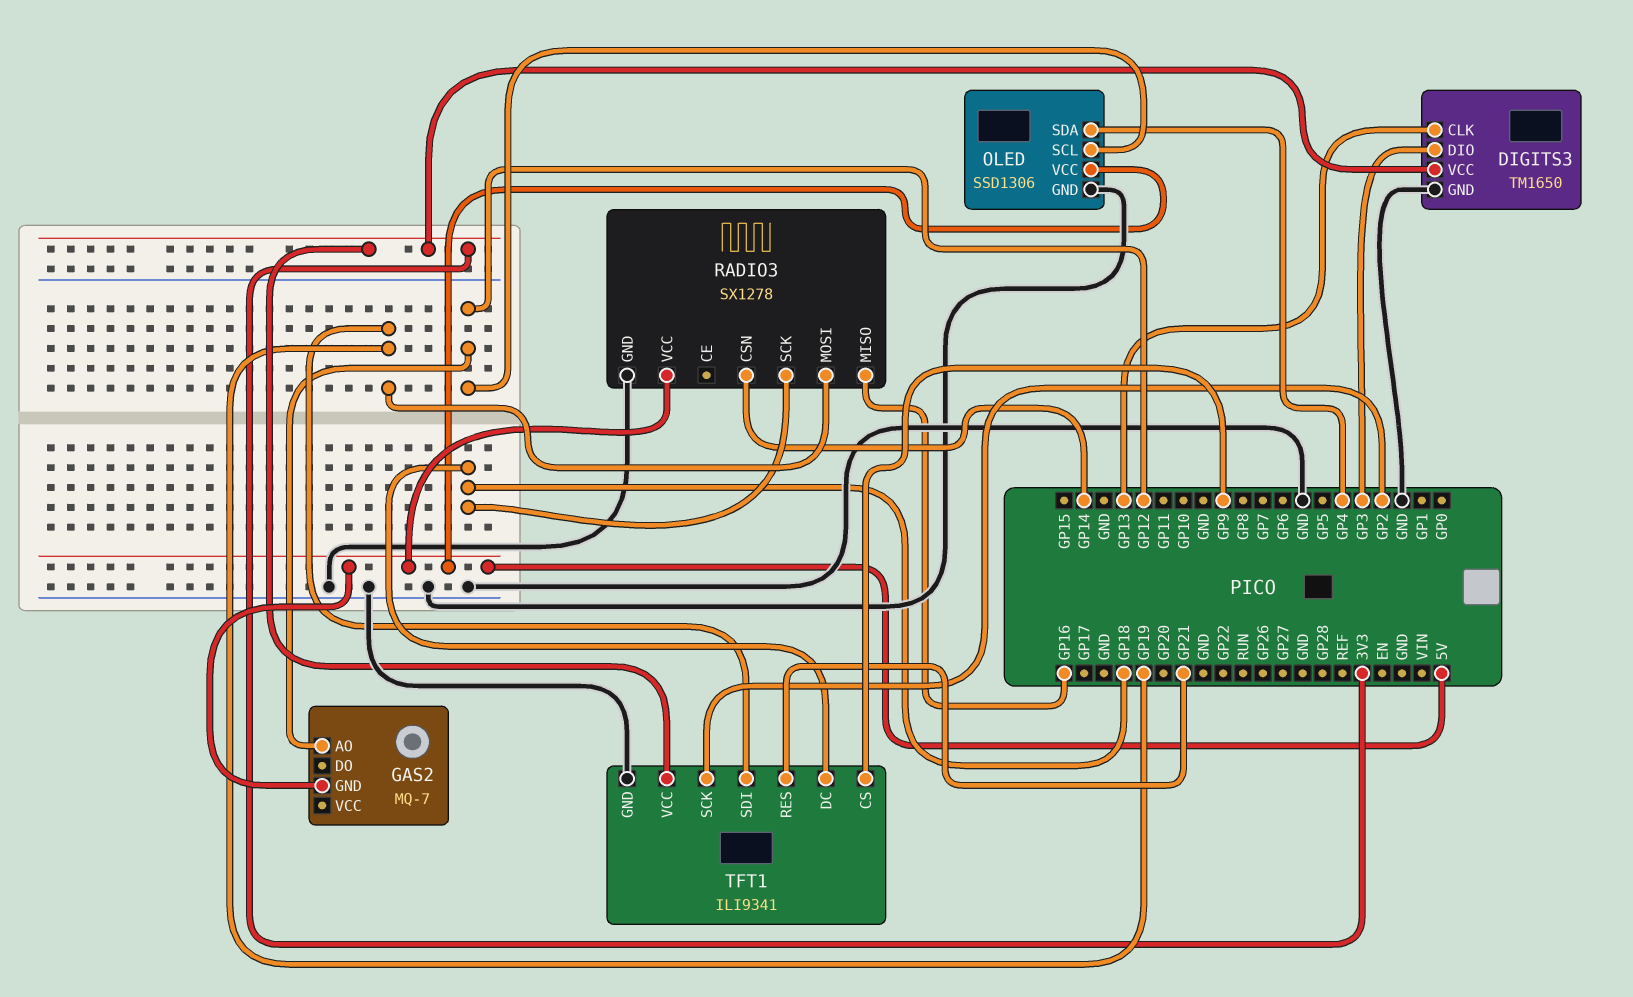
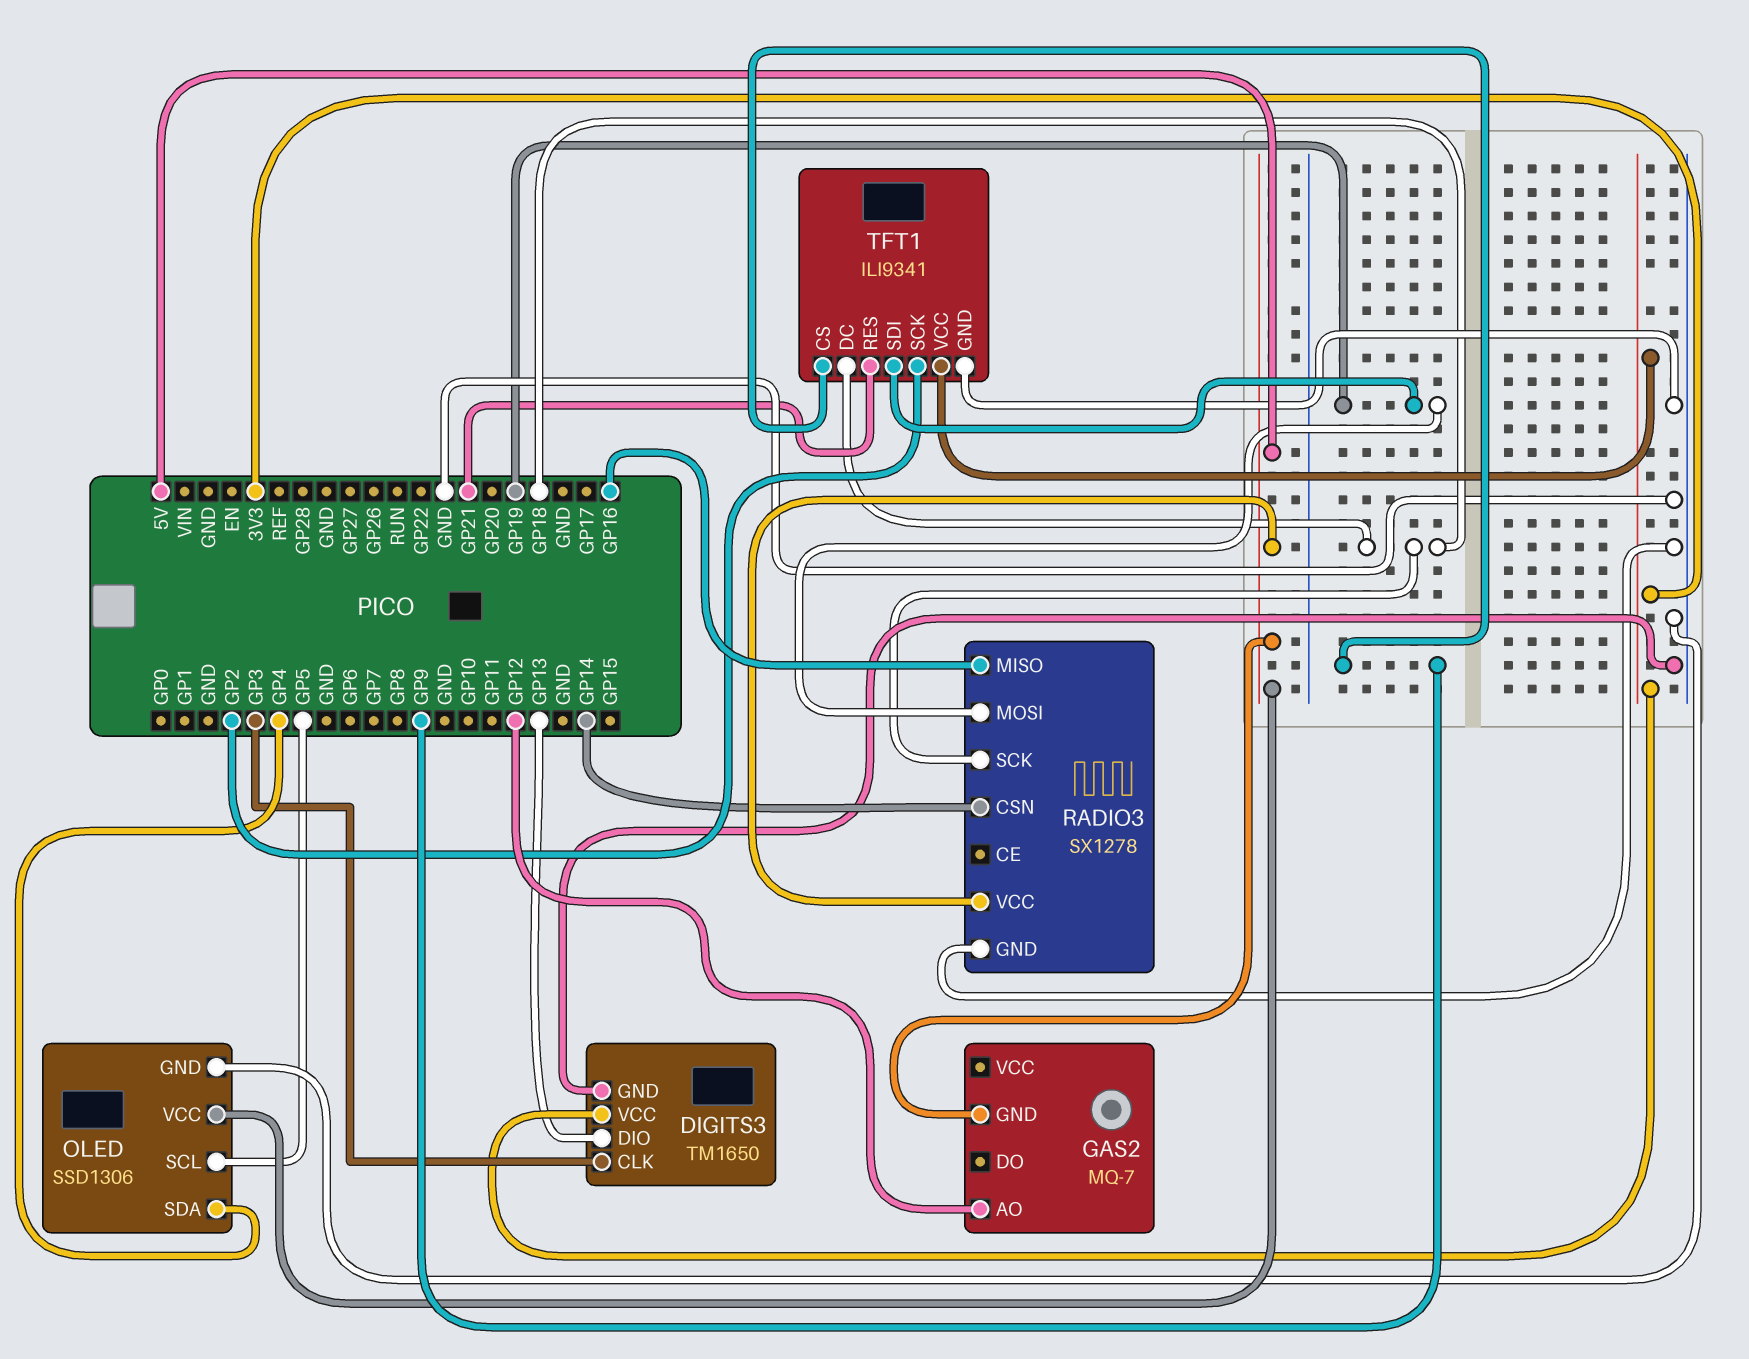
DIGITS3 pin CLK: GP13 -> GP3
DIGITS3 pin DIO: GP3 -> GP13
OLED pin SCL: GP12 -> GP5

